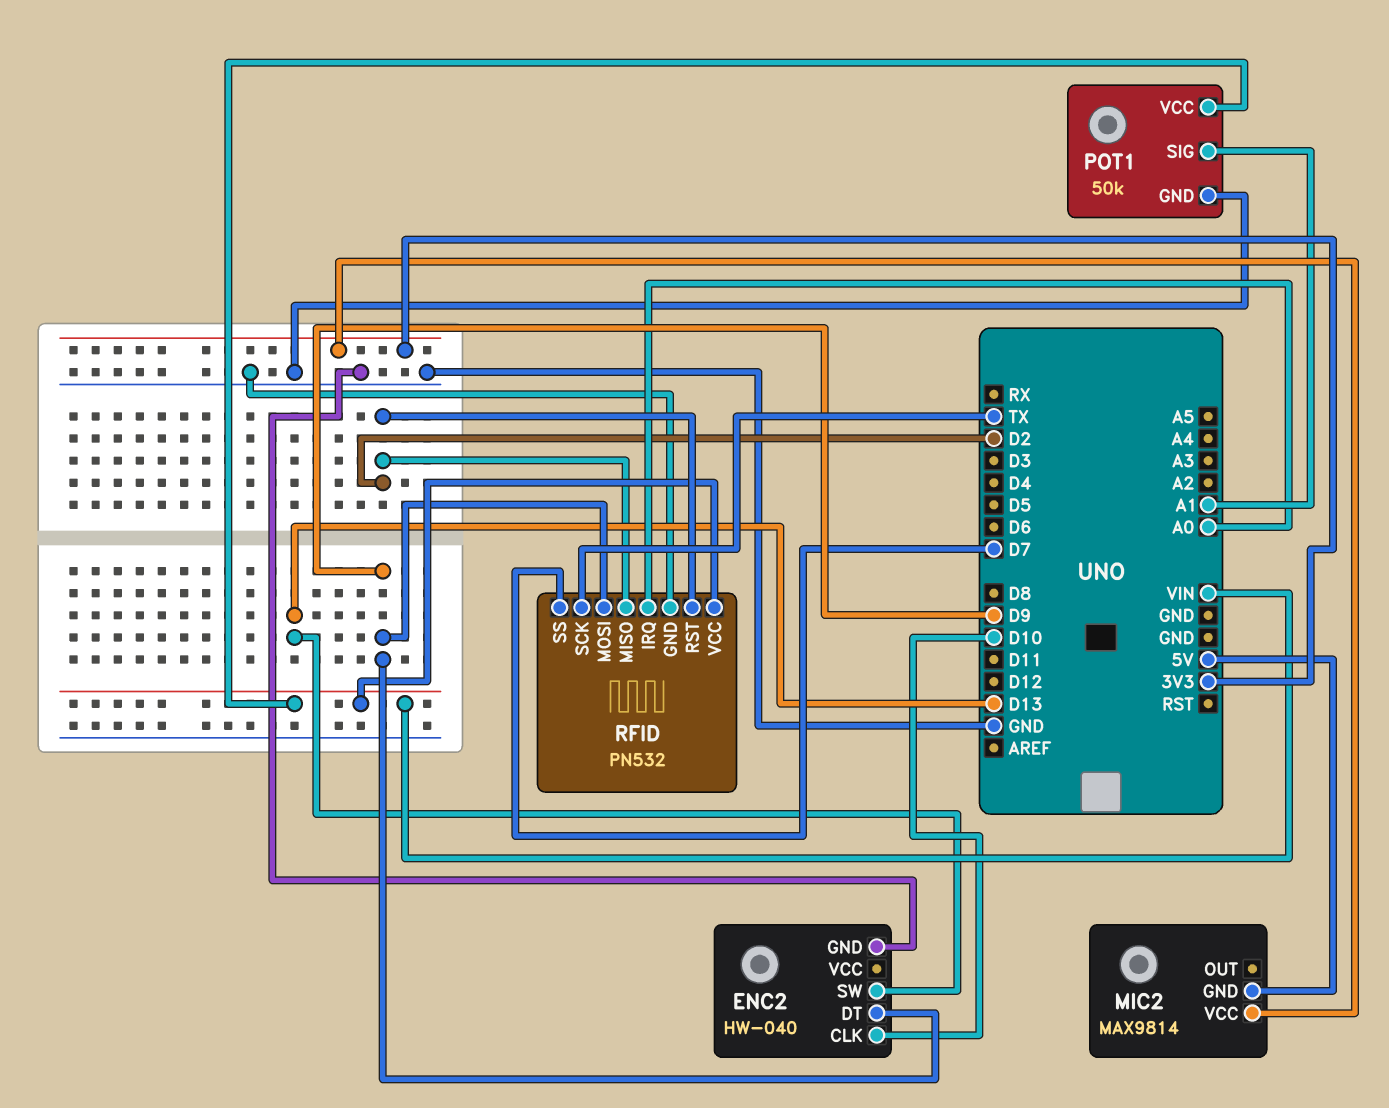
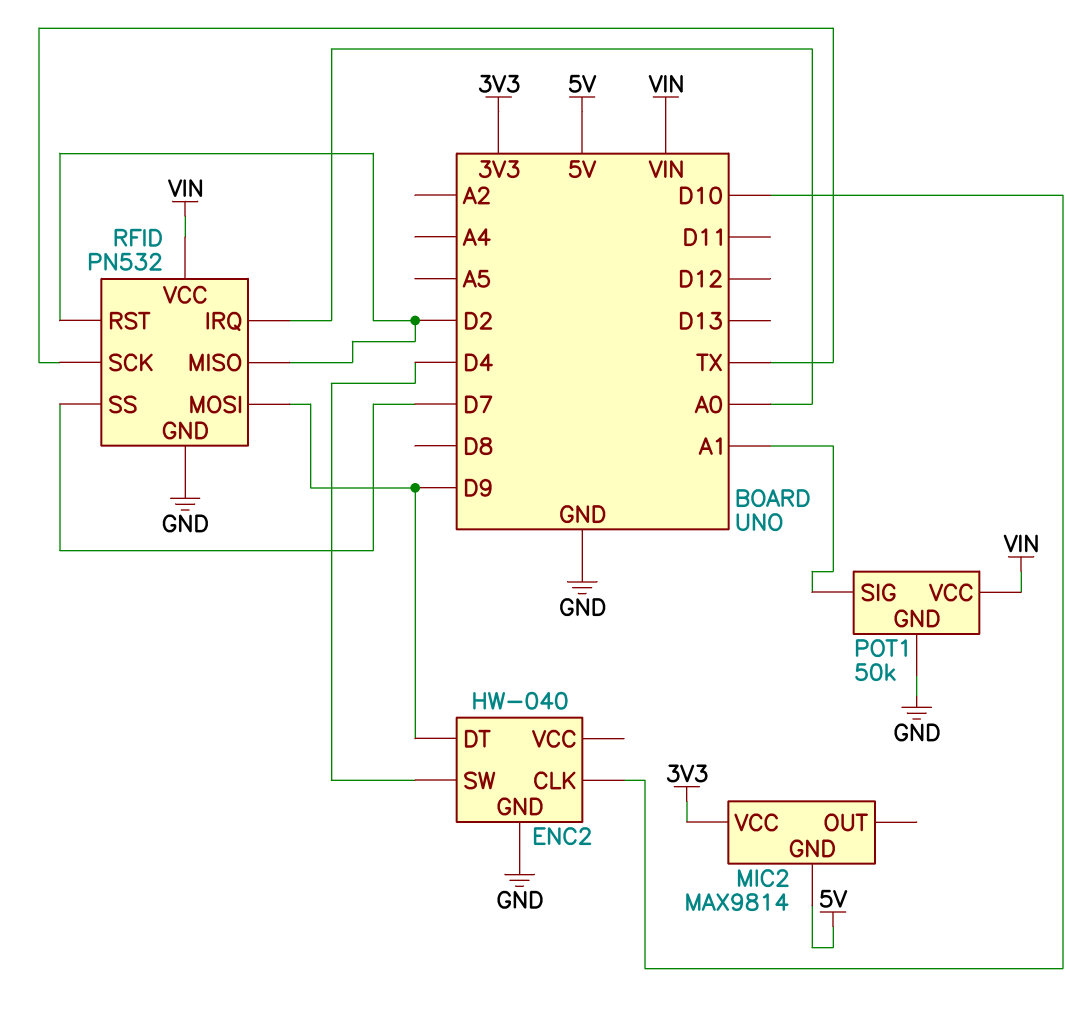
ENC2 pin SW: D13 -> D4

